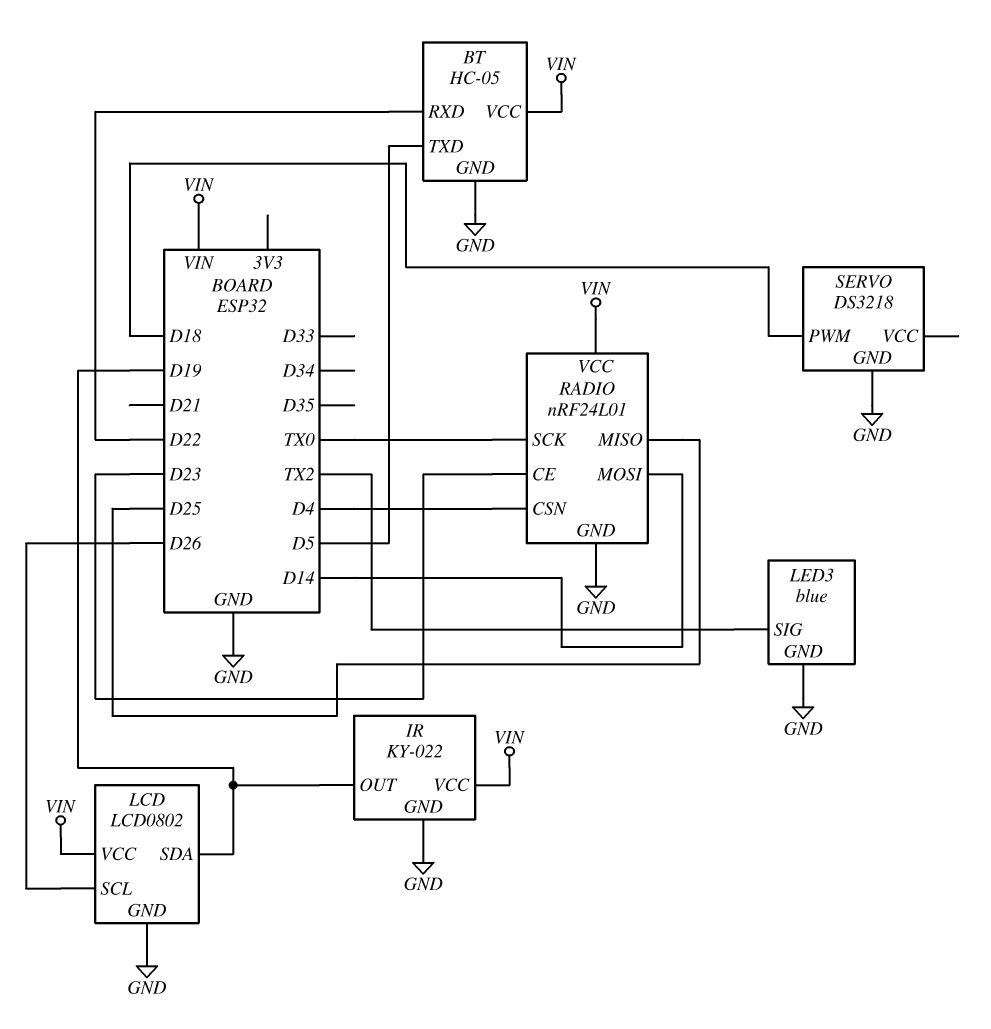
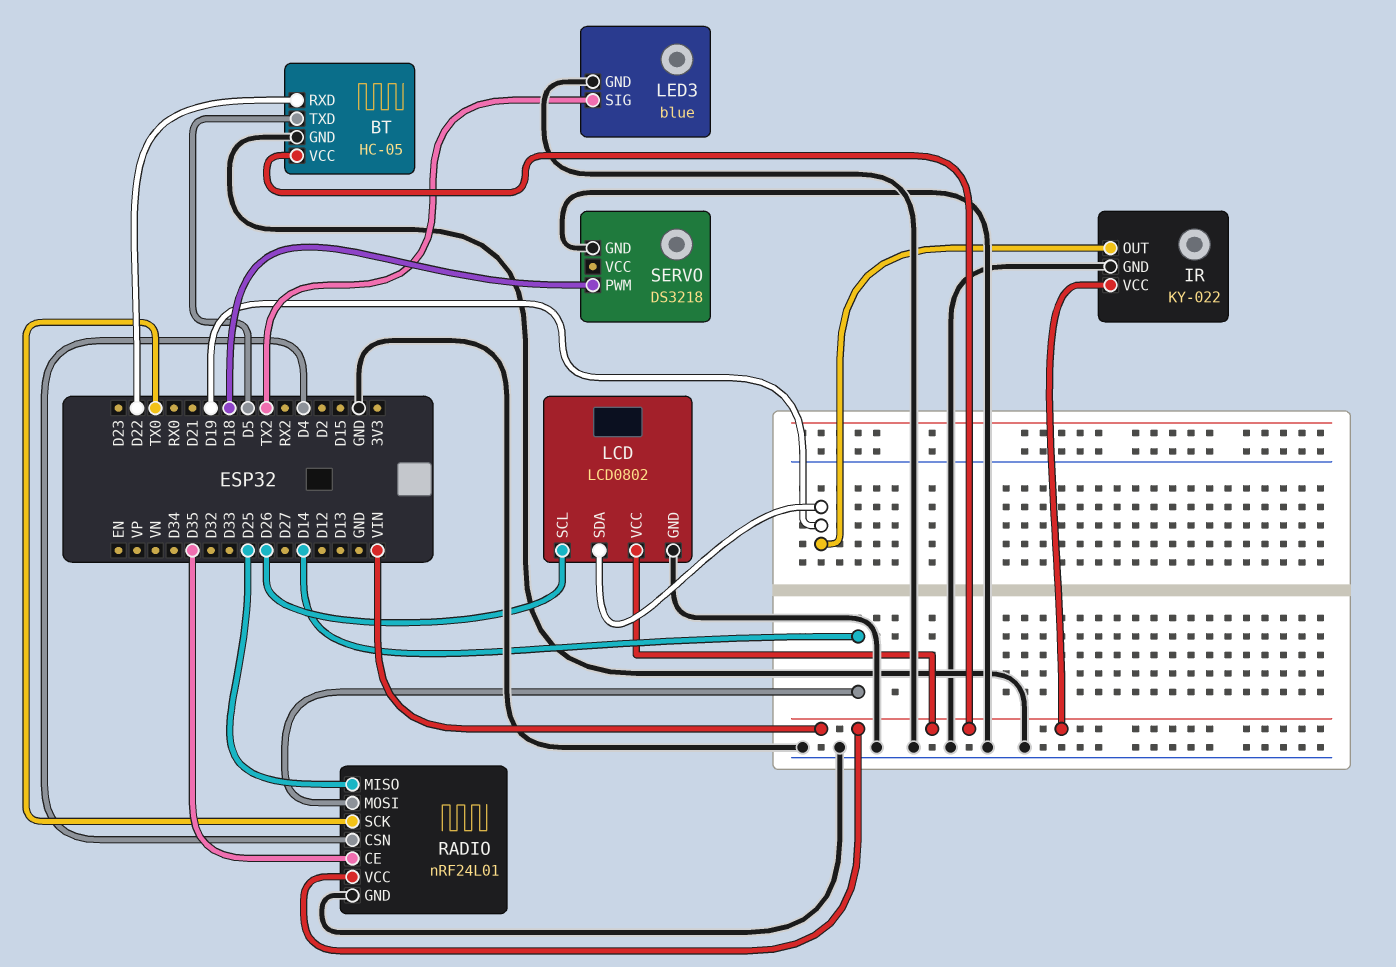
RADIO pin CE: D23 -> D35

